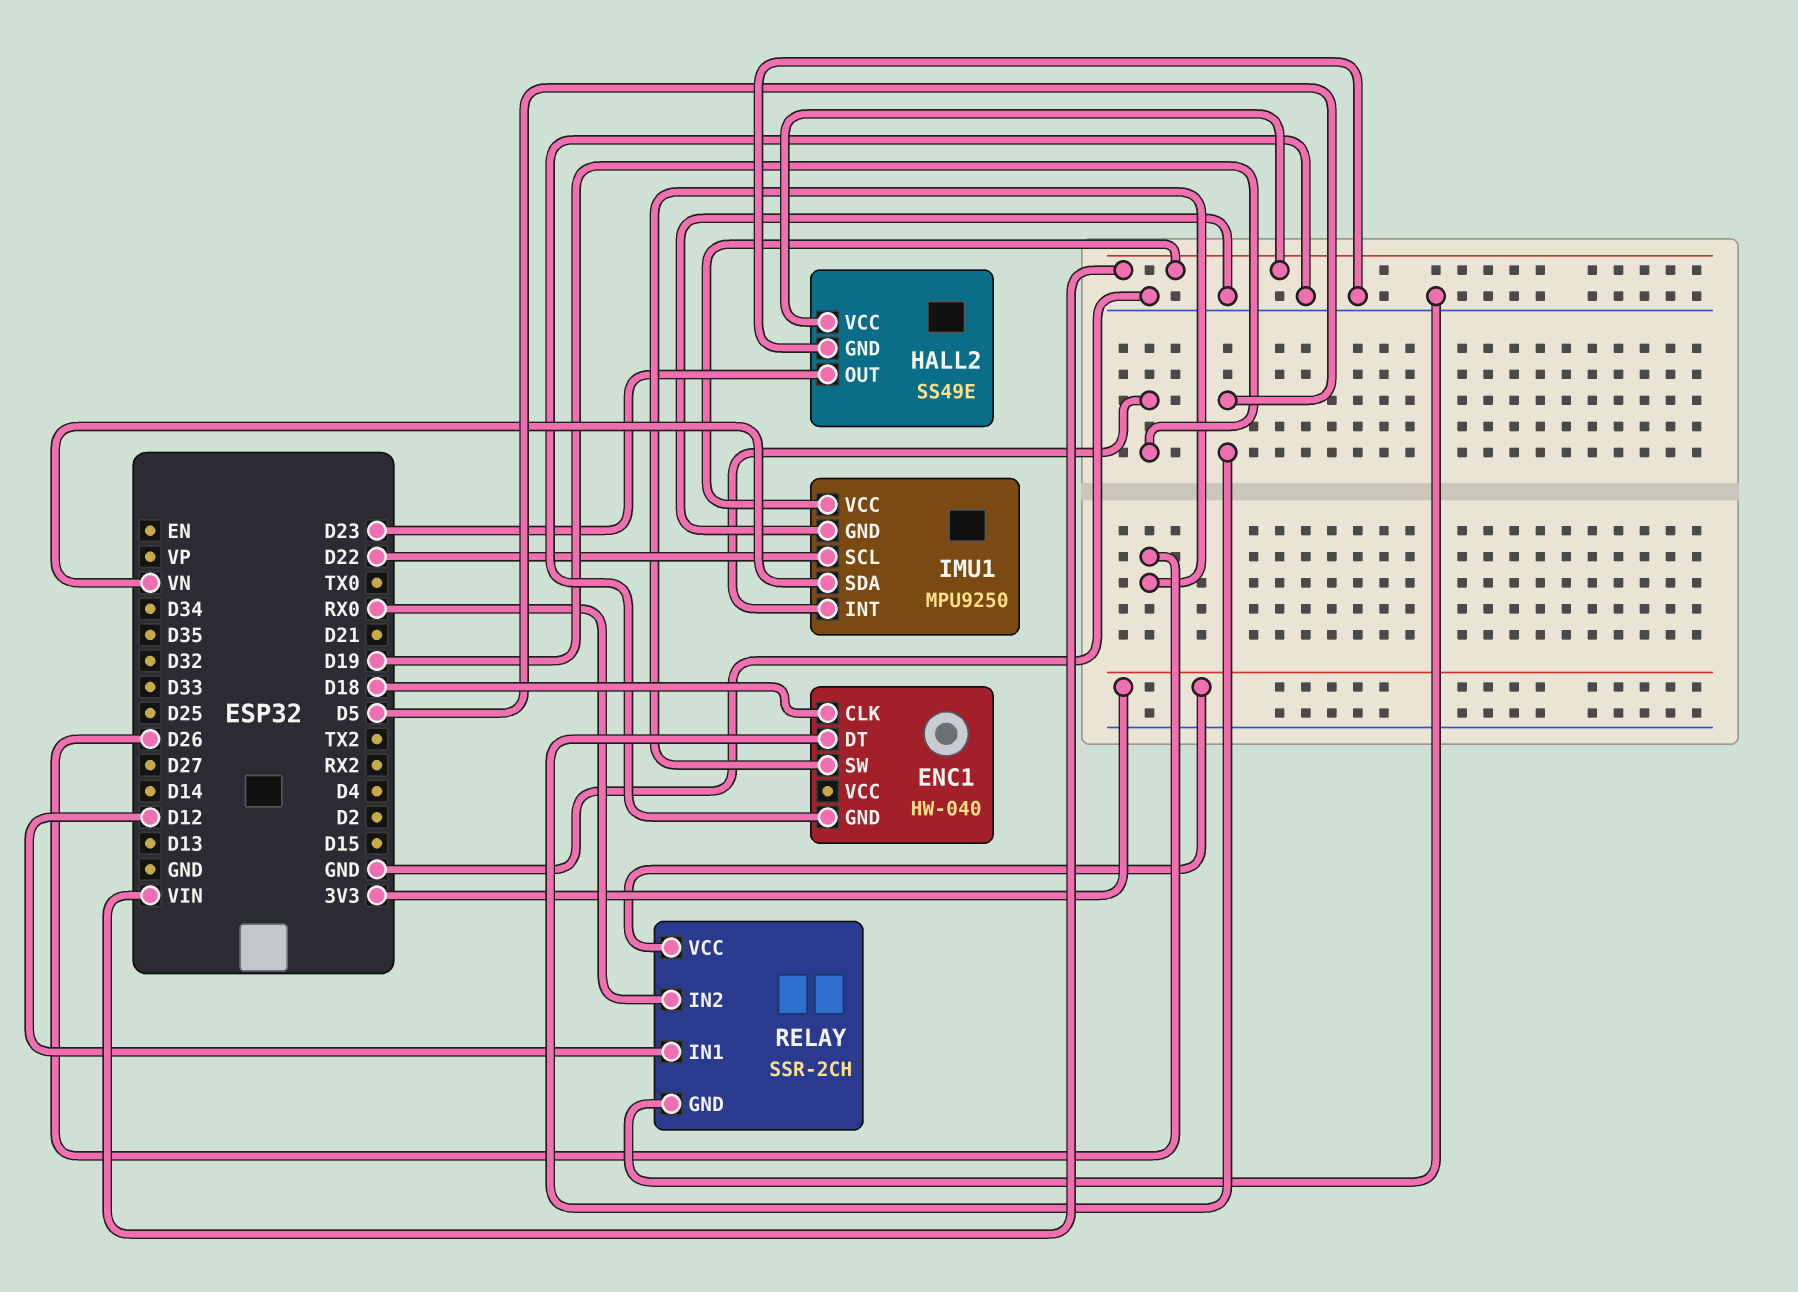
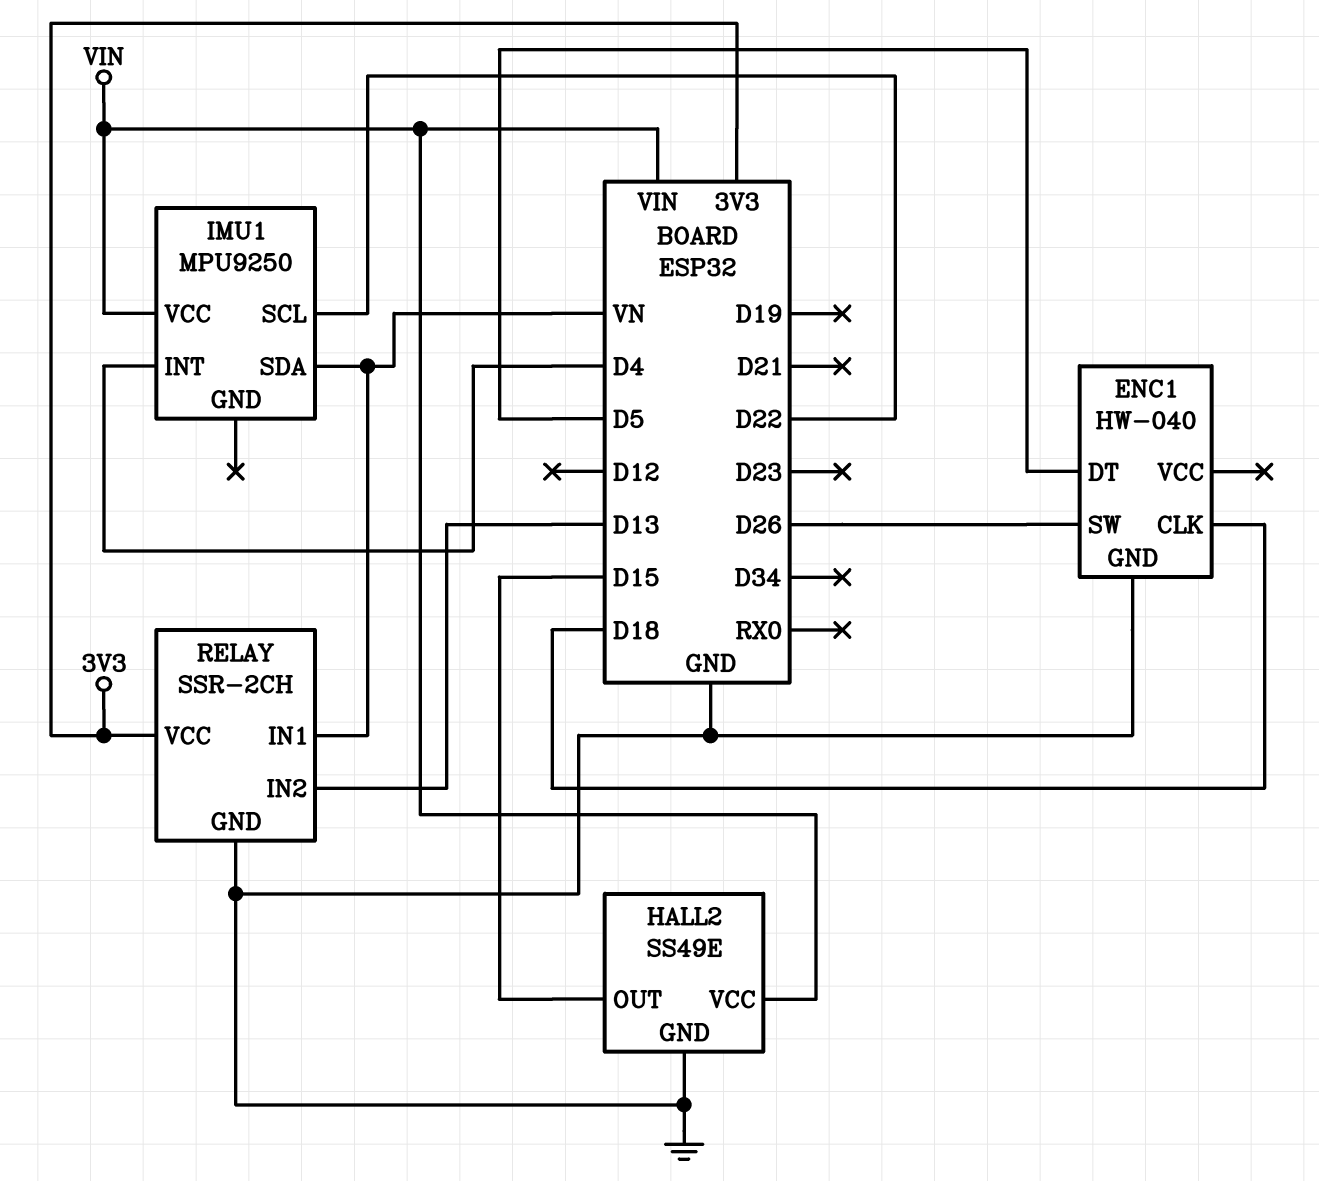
HALL2 pin OUT: D23 -> D15
IMU1 pin GND: GND -> none
IMU1 pin INT: D19 -> D4
RELAY pin IN1: D12 -> VN
RELAY pin IN2: RX0 -> D13

